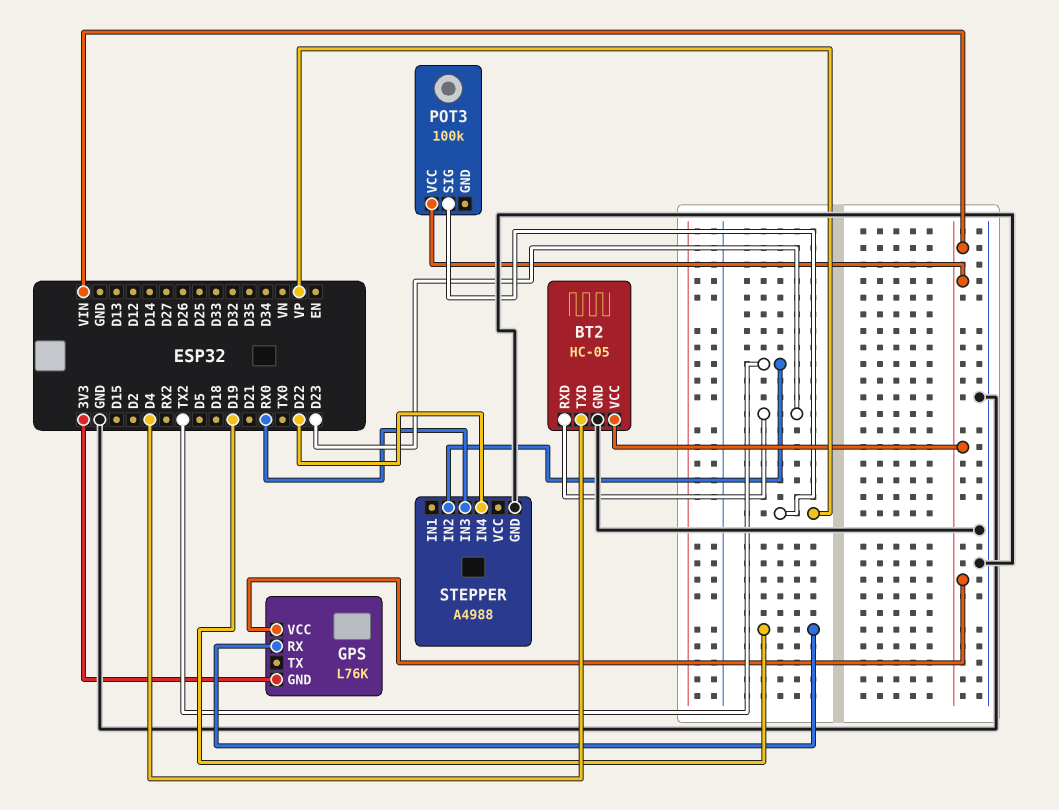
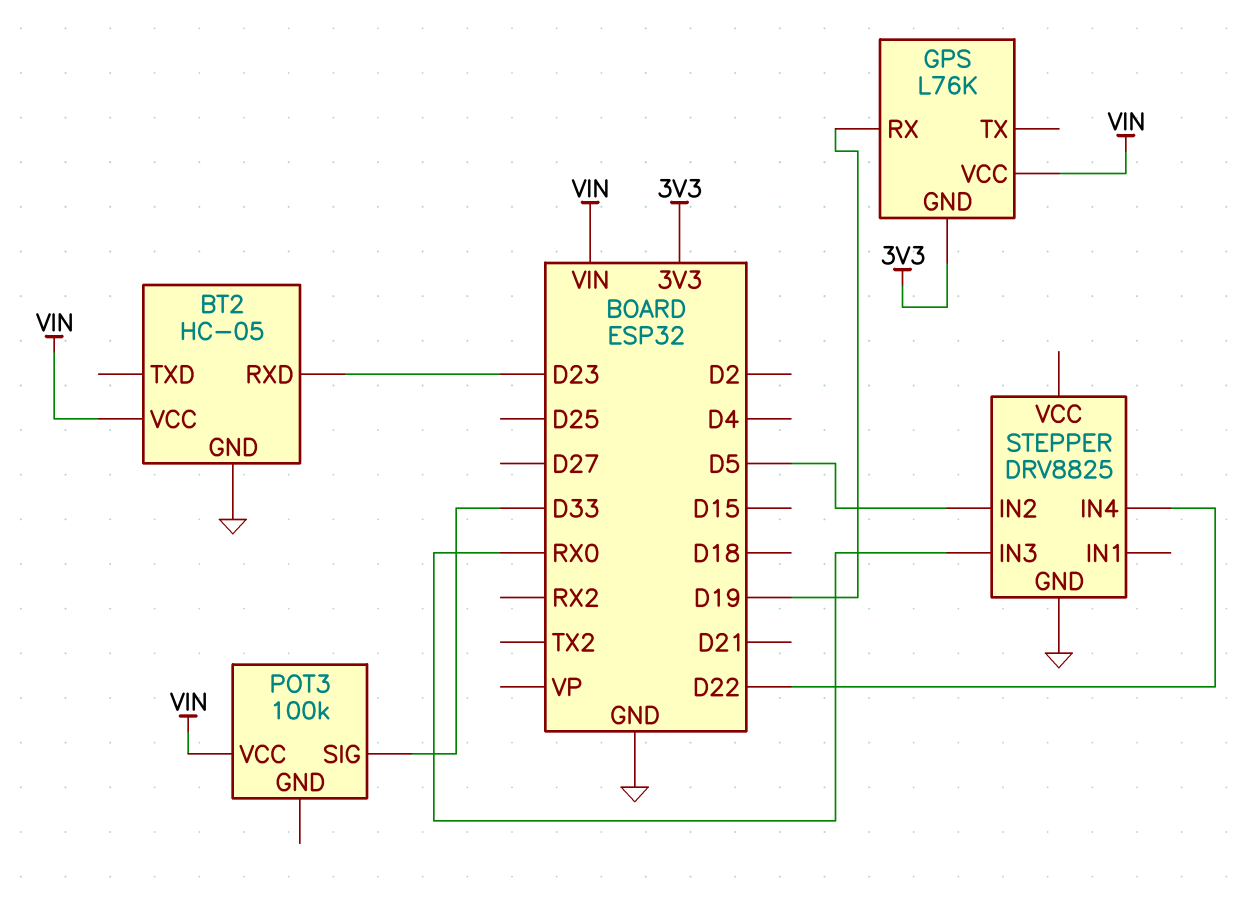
BT2 pin TXD: D4 -> none
POT3 pin SIG: VP -> D33
STEPPER: A4988 -> DRV8825
STEPPER pin IN2: TX2 -> D5

